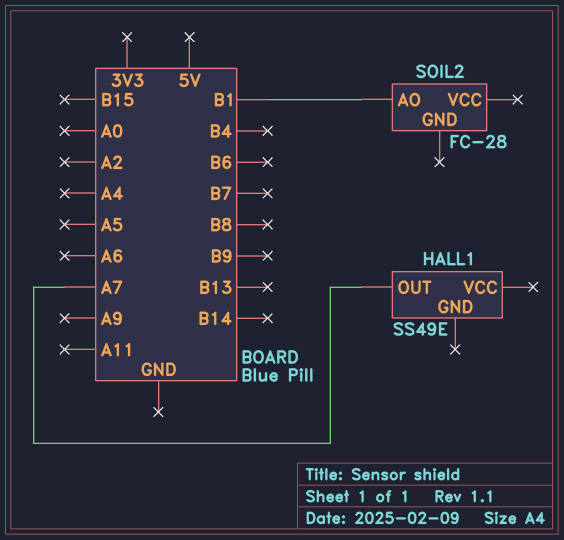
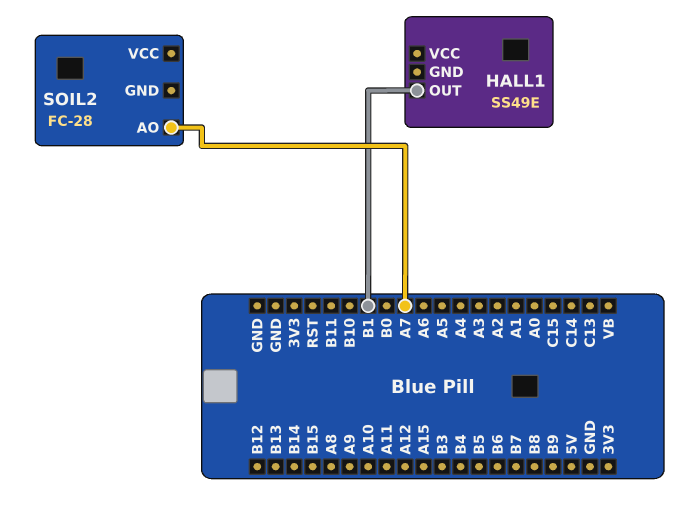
HALL1 pin OUT: A7 -> B1
SOIL2 pin AO: B1 -> A7

